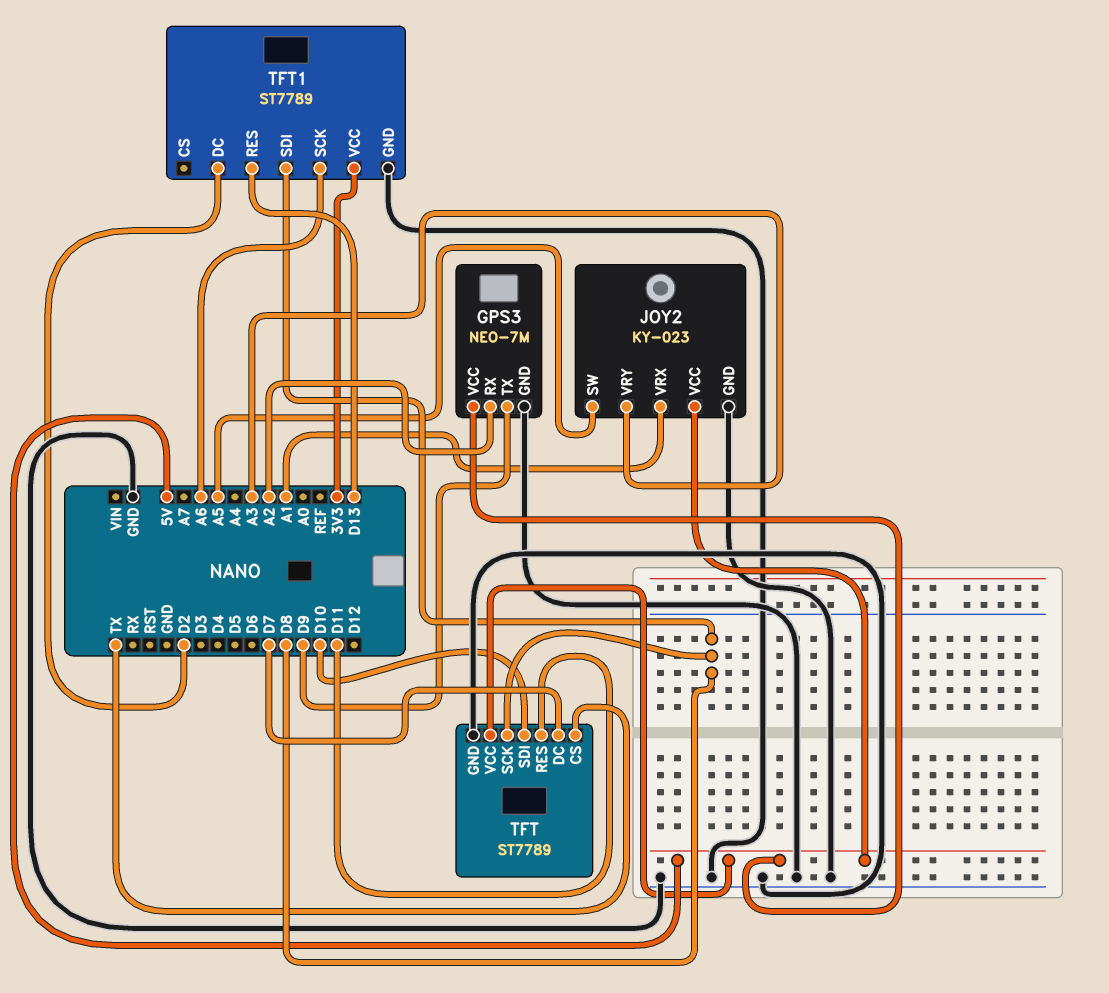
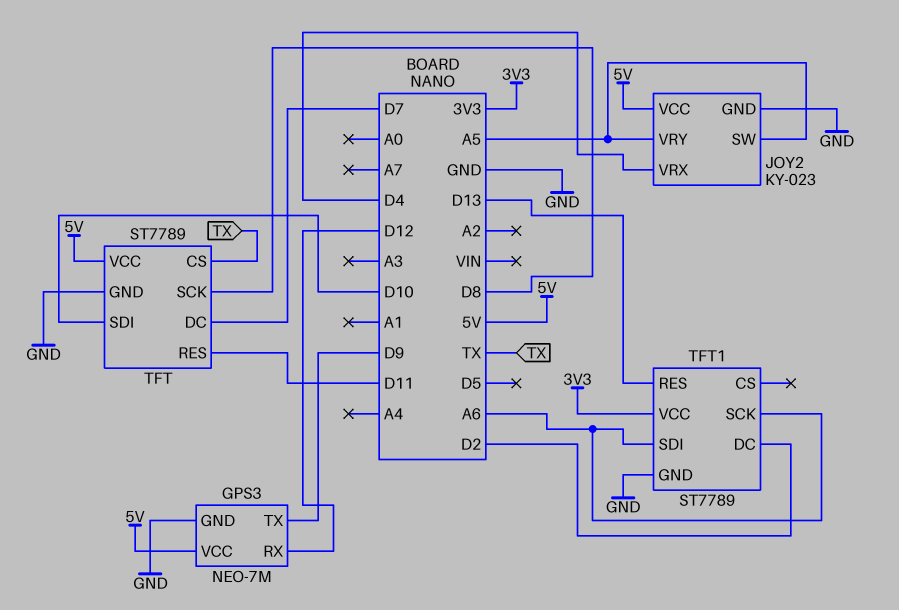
GPS3 pin RX: A2 -> D12
JOY2 pin VRX: A1 -> D4
JOY2 pin VRY: A3 -> A5
TFT1 pin SDI: D8 -> A6

